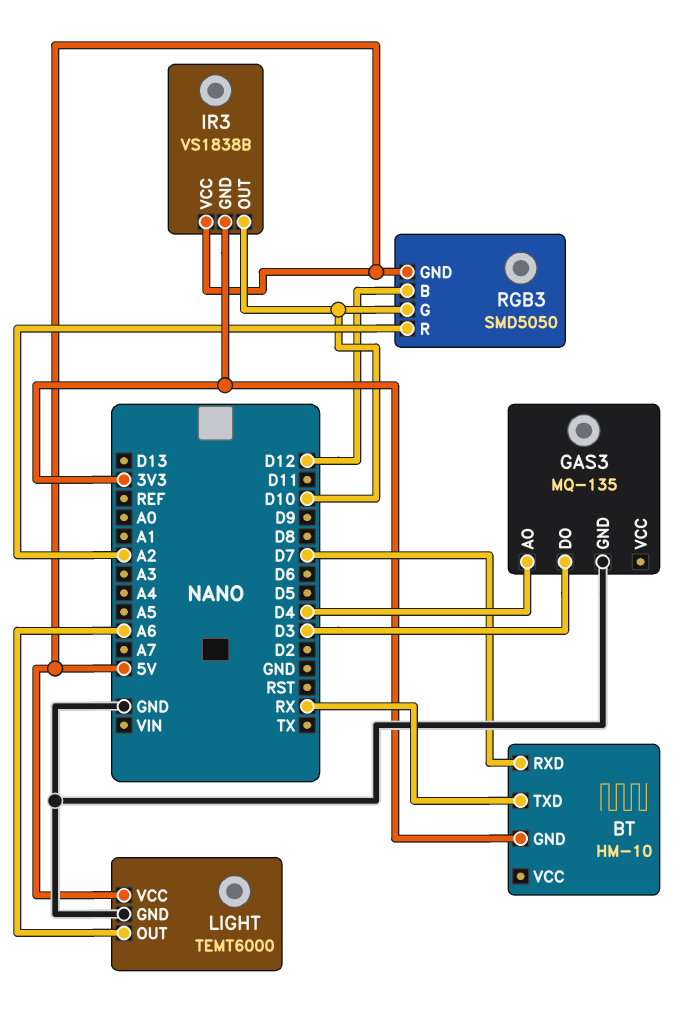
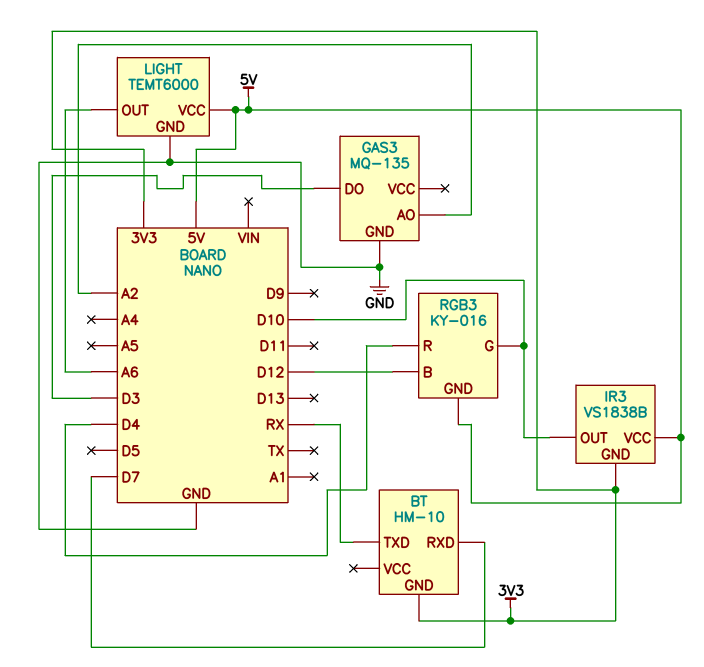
GAS3 pin AO: D4 -> A2
RGB3: SMD5050 -> KY-016
RGB3 pin R: A2 -> D4

